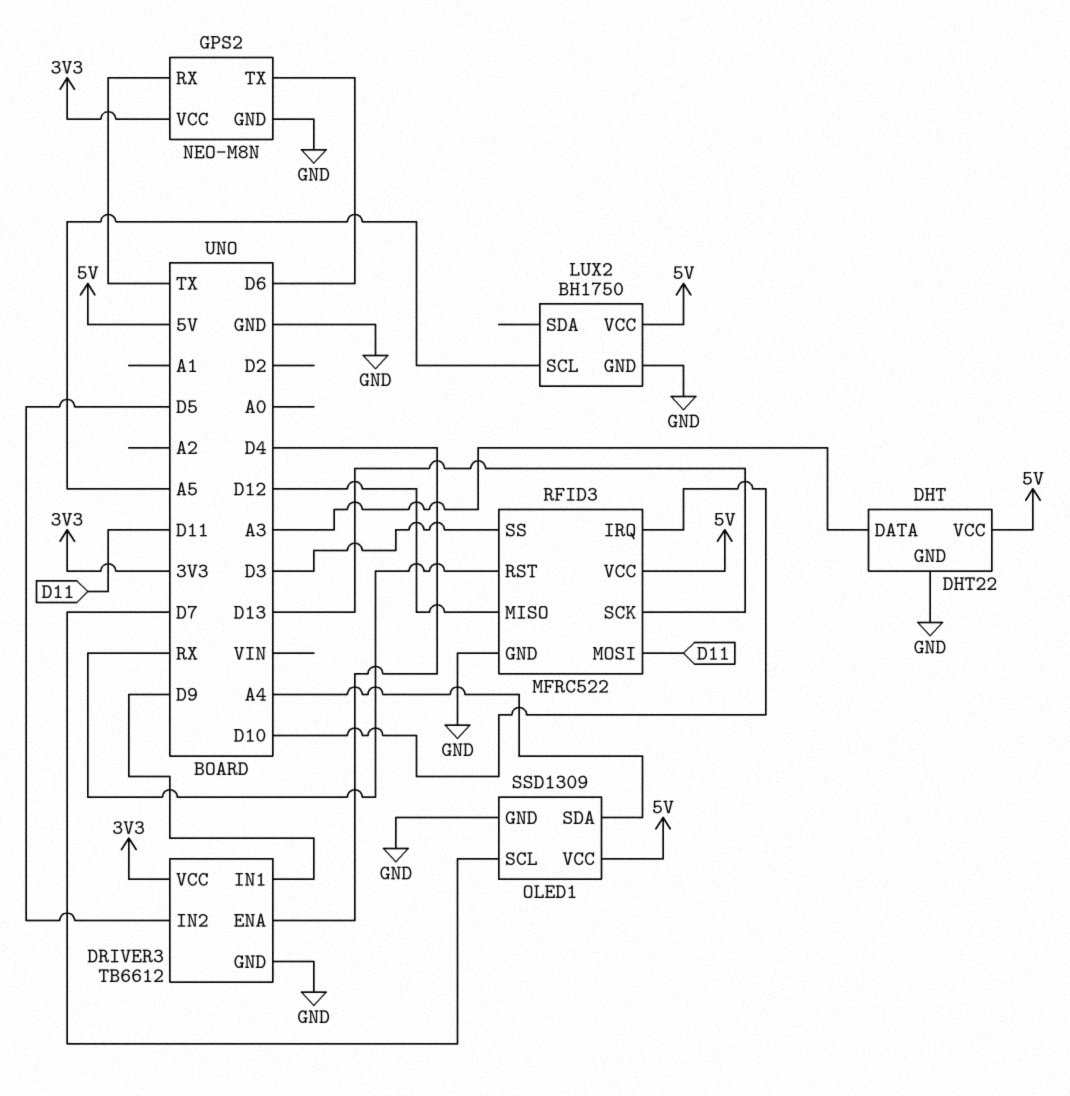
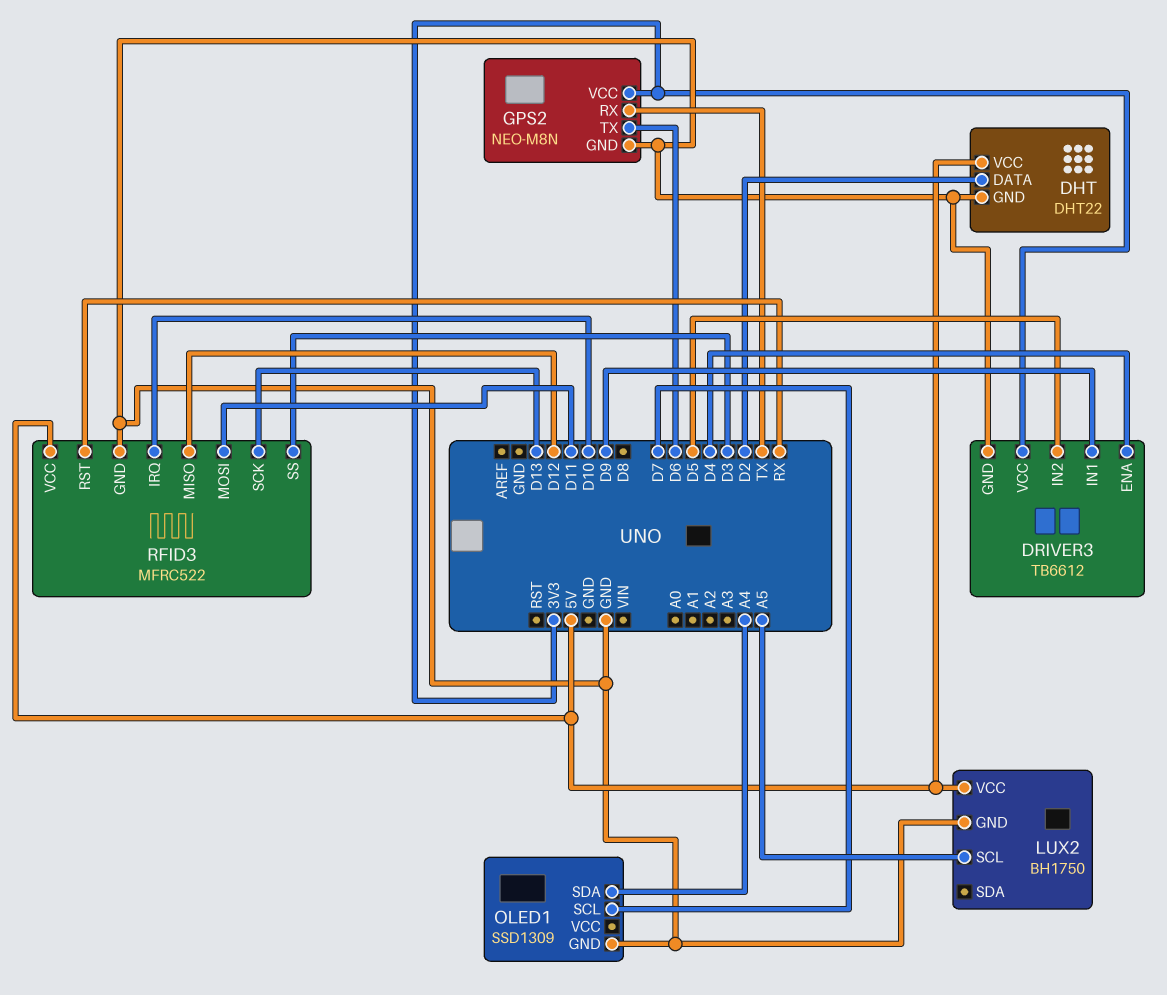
DHT pin DATA: A3 -> D2
OLED1 pin VCC: 5V -> none

